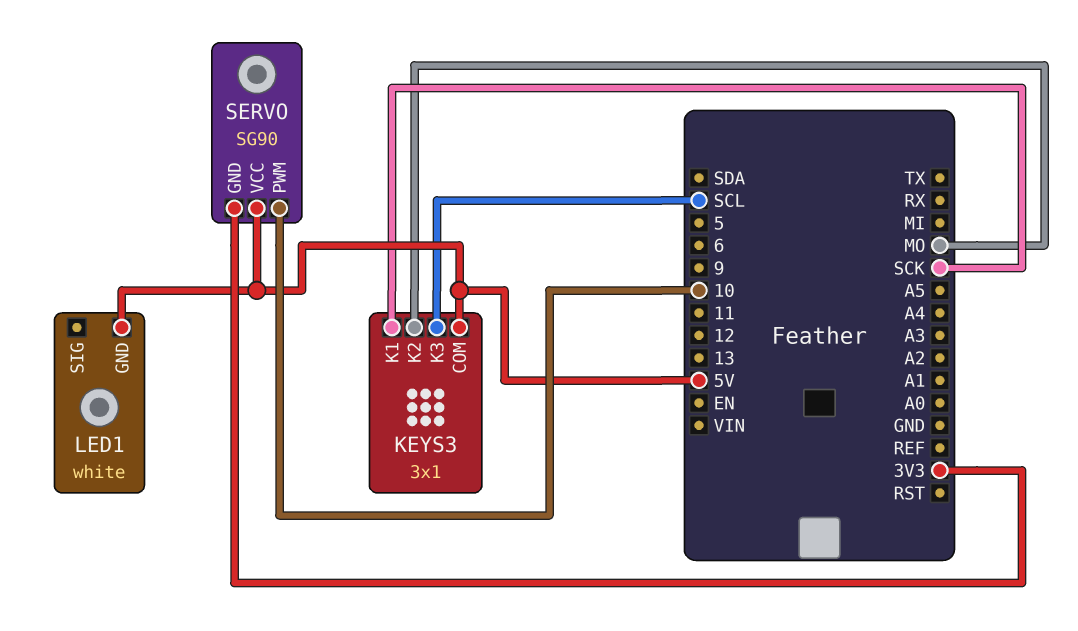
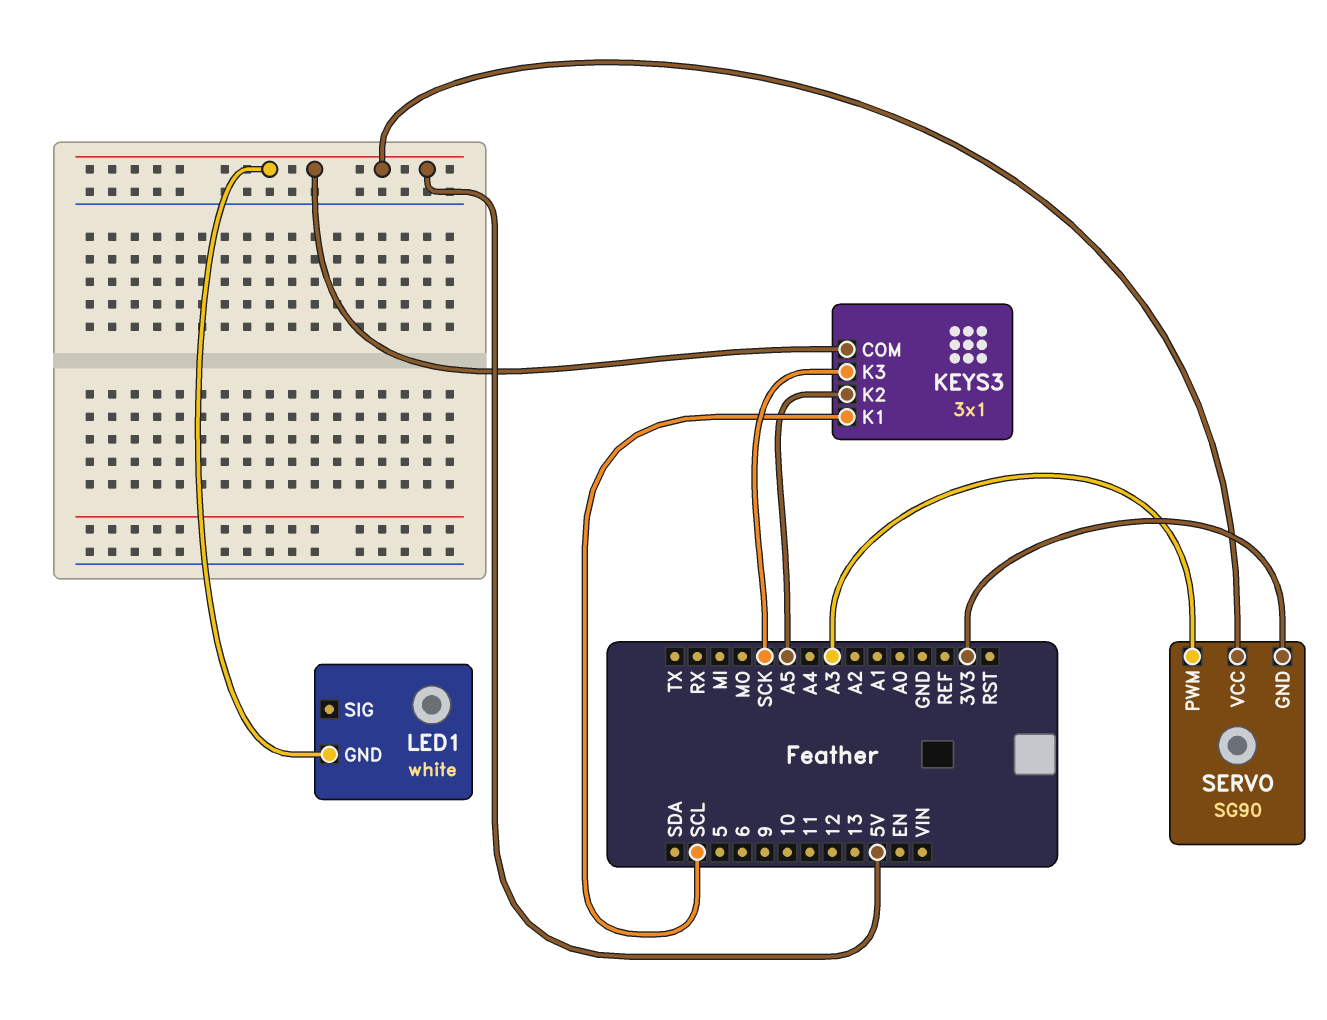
KEYS3 pin K1: SCK -> SCL
KEYS3 pin K2: MO -> A5
KEYS3 pin K3: SCL -> SCK
SERVO pin PWM: 10 -> A3

